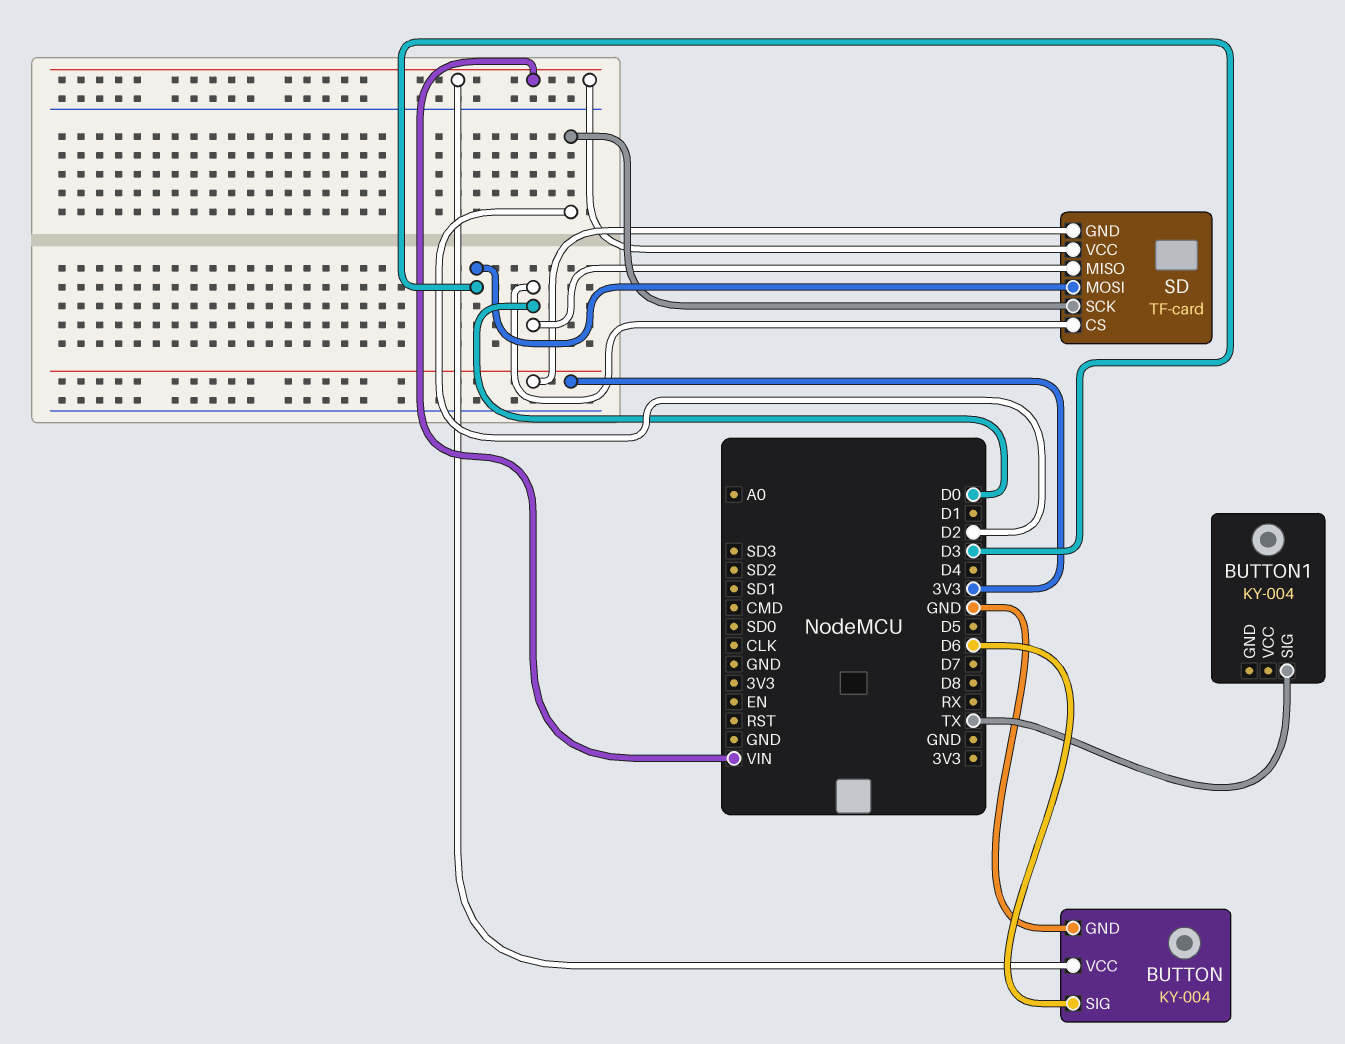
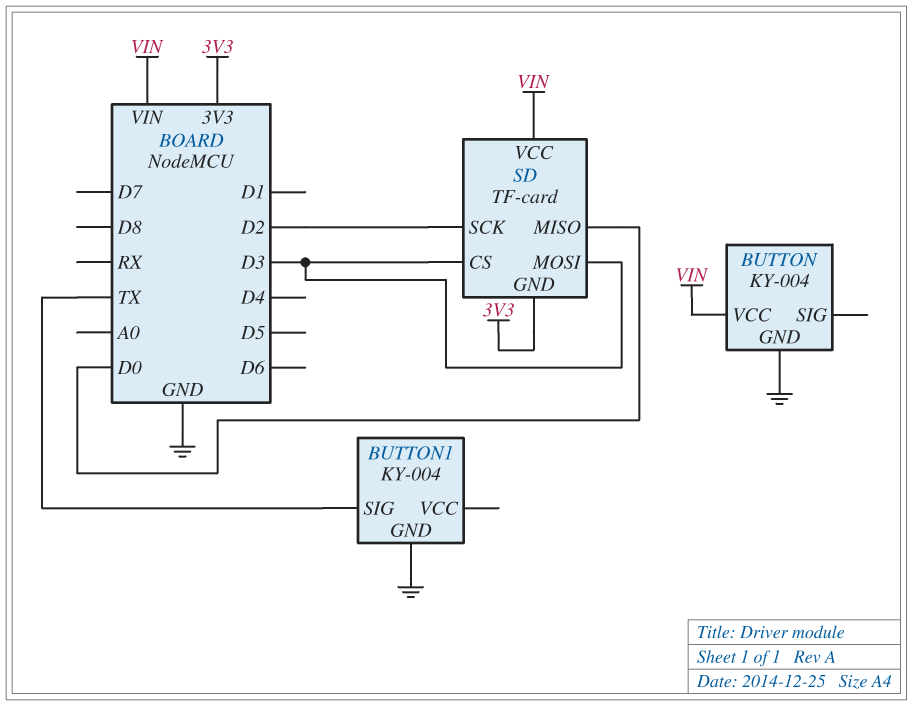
BUTTON pin SIG: D6 -> none
BUTTON1 pin GND: none -> GND
SD pin CS: D0 -> D3

